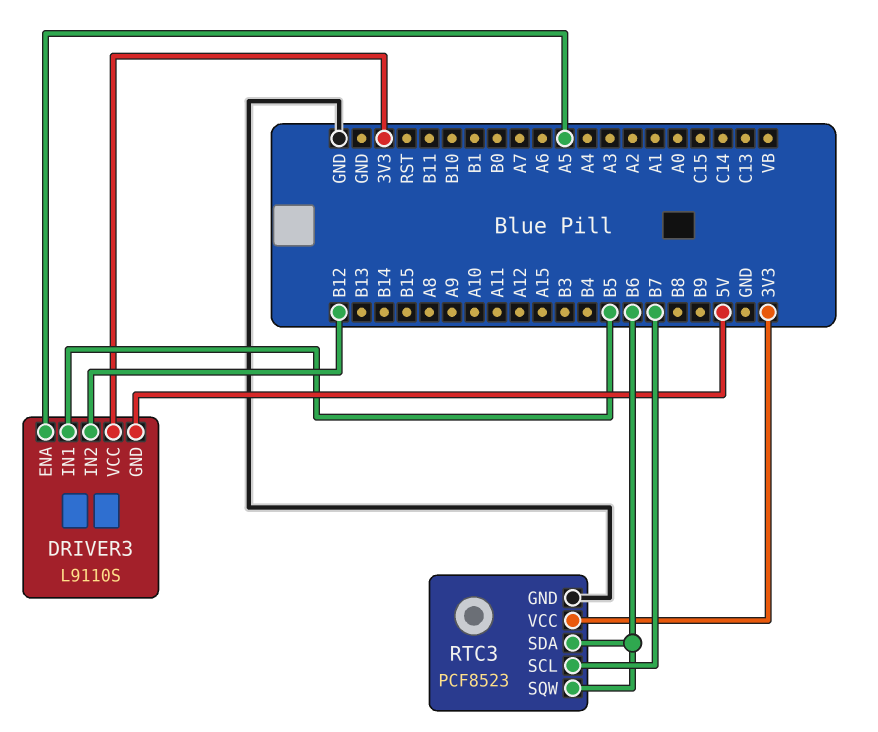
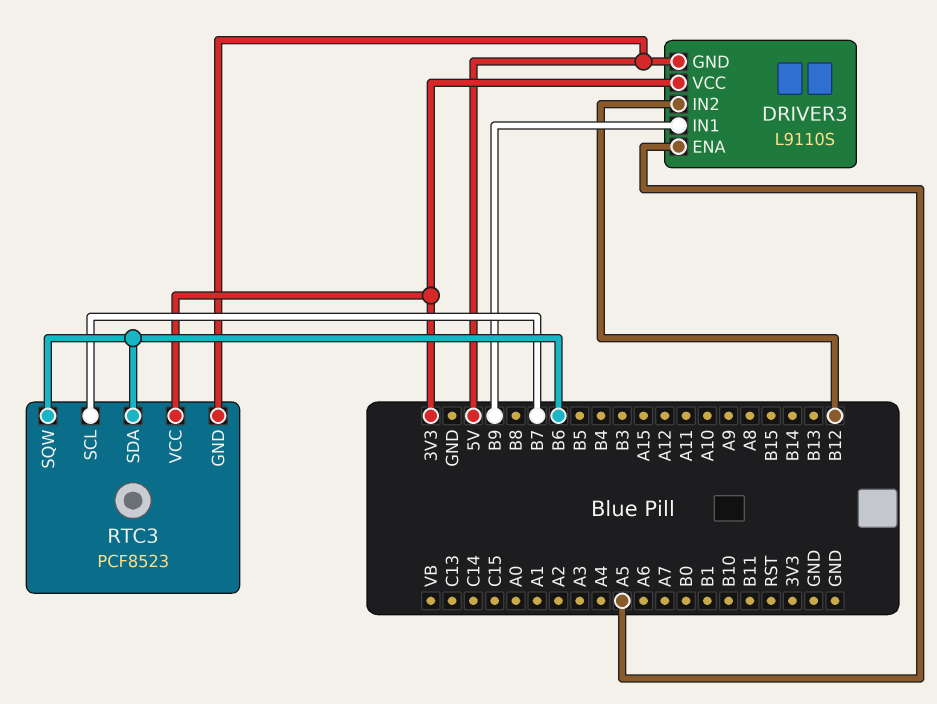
DRIVER3 pin IN1: B5 -> B9
RTC3 pin GND: GND -> 5V

